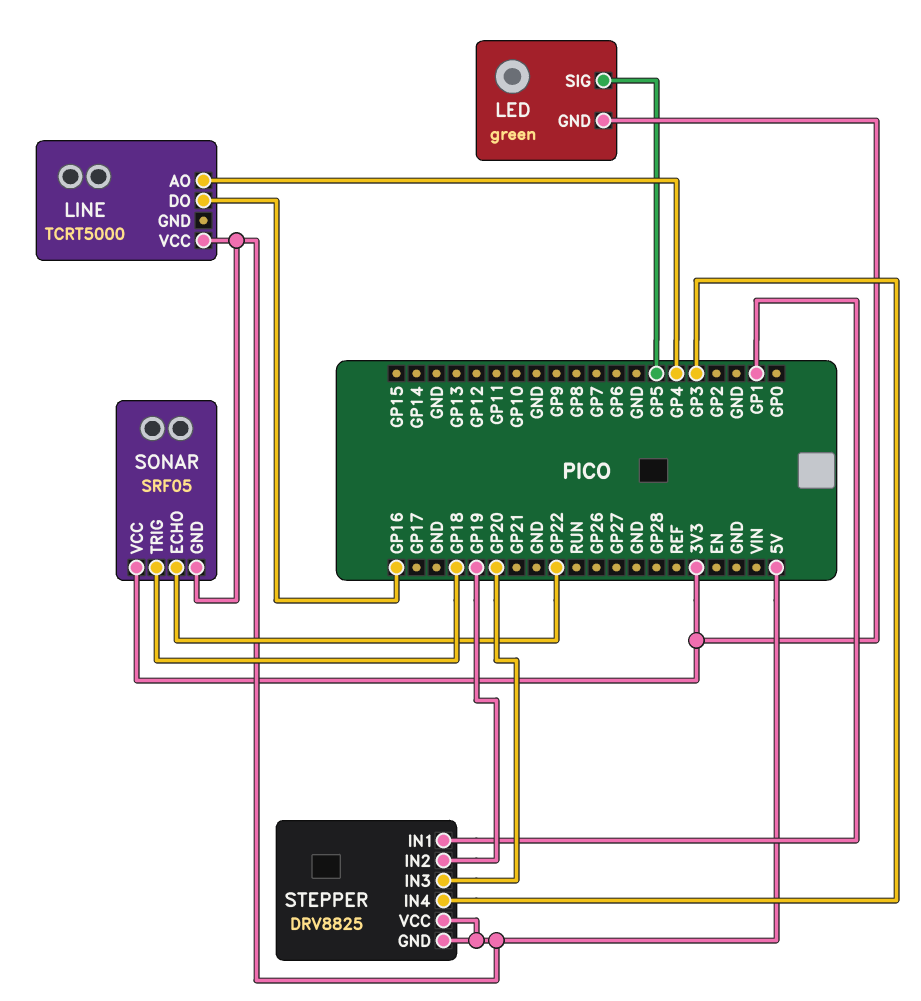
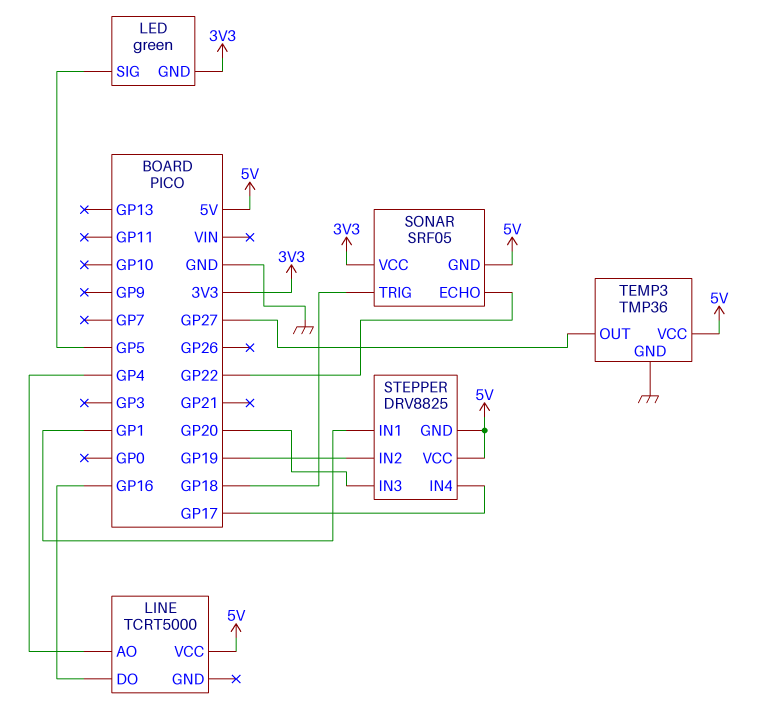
STEPPER pin IN4: GP3 -> GP17
TEMP3: none -> TMP36
TEMP3 pin GND: none -> GND
TEMP3 pin OUT: none -> GP27
TEMP3 pin VCC: none -> 5V

